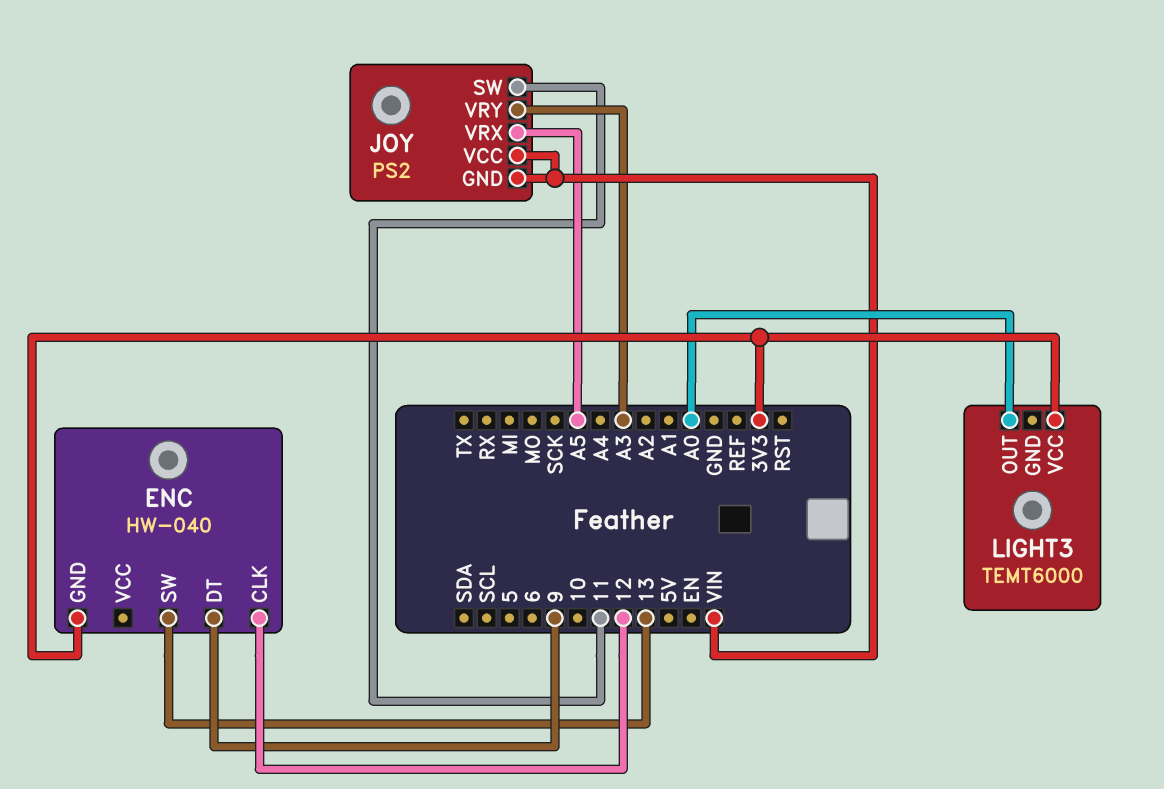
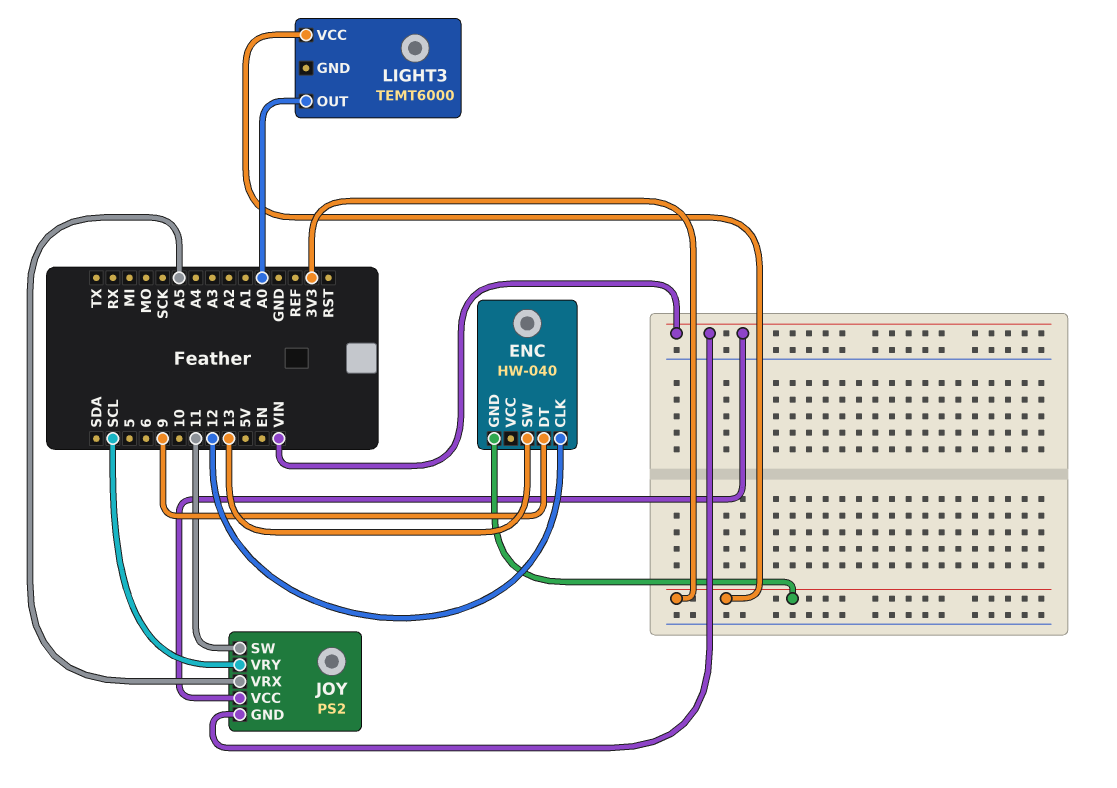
JOY pin VRY: A3 -> SCL

